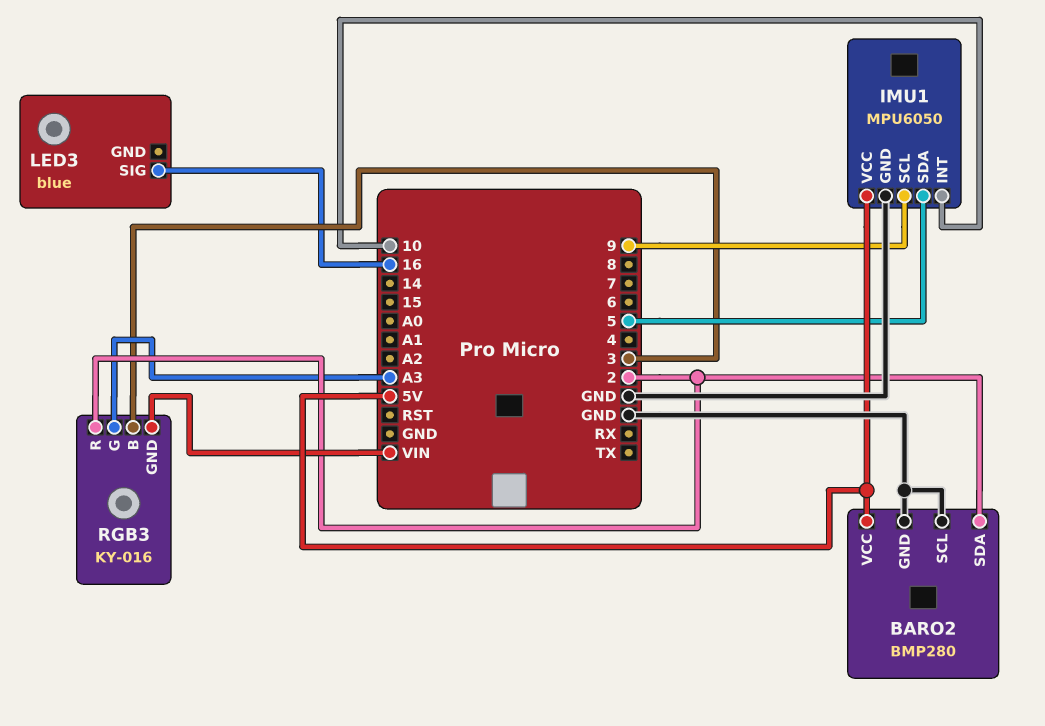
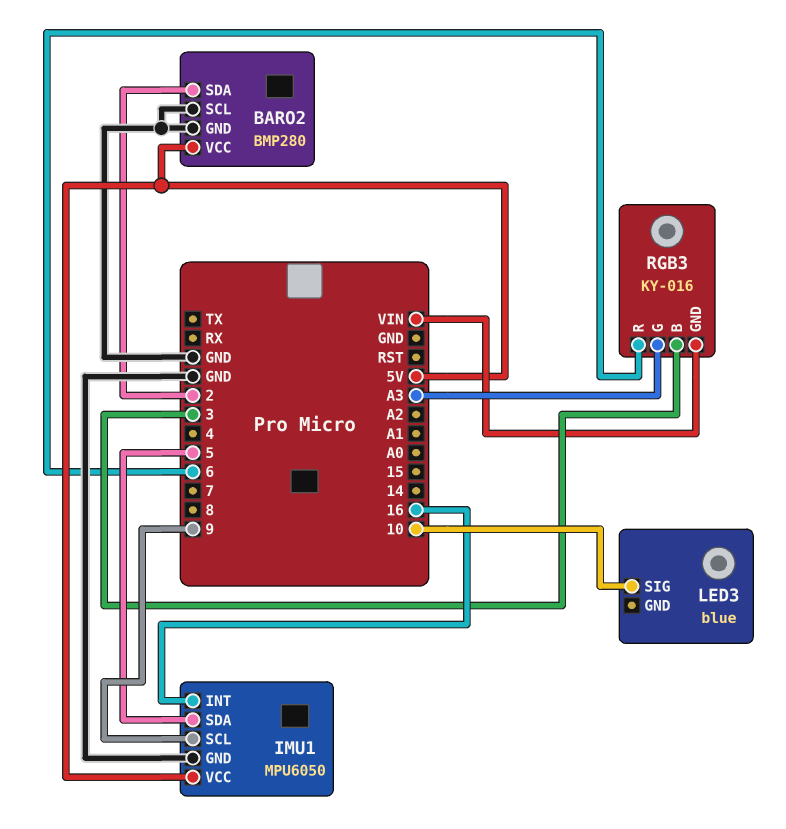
IMU1 pin INT: 10 -> 16
LED3 pin SIG: 16 -> 10
RGB3 pin R: 2 -> 6

